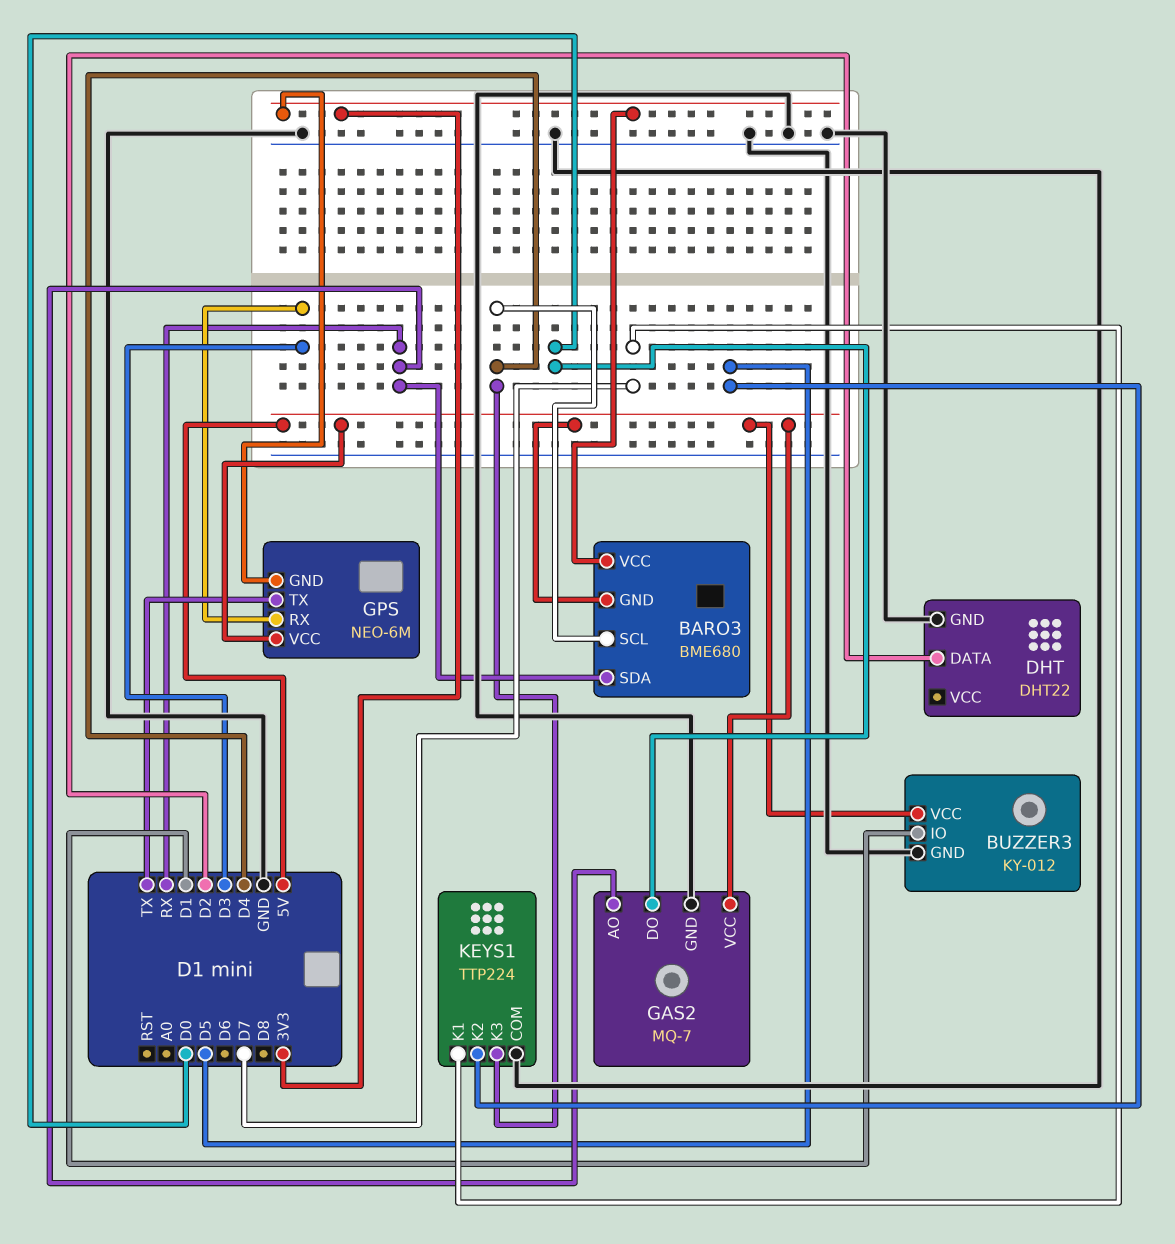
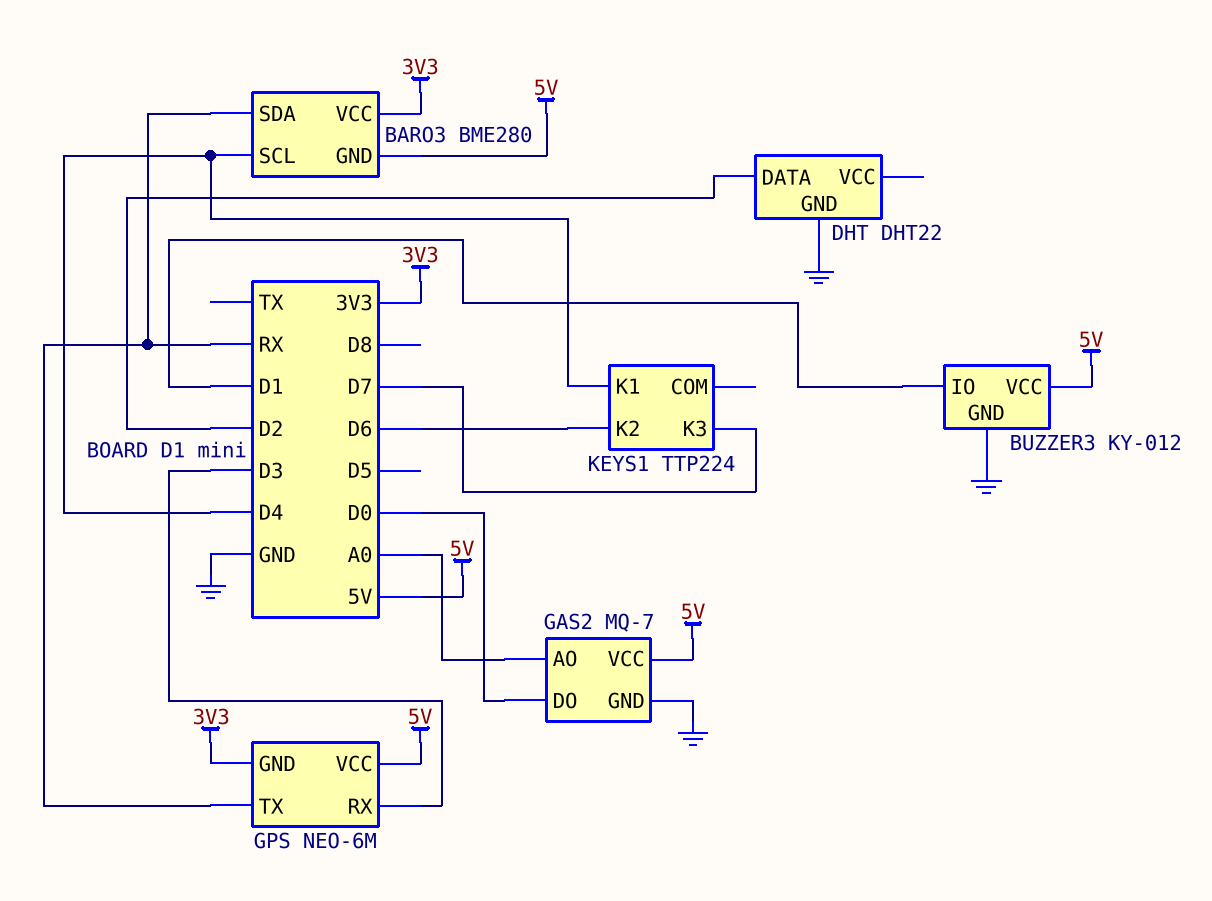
BARO3: BME680 -> BME280
GAS2 pin AO: RX -> A0
GPS pin TX: TX -> RX
KEYS1 pin COM: GND -> none
KEYS1 pin K1: D7 -> D4
KEYS1 pin K2: D5 -> D6
KEYS1 pin K3: D4 -> D7

